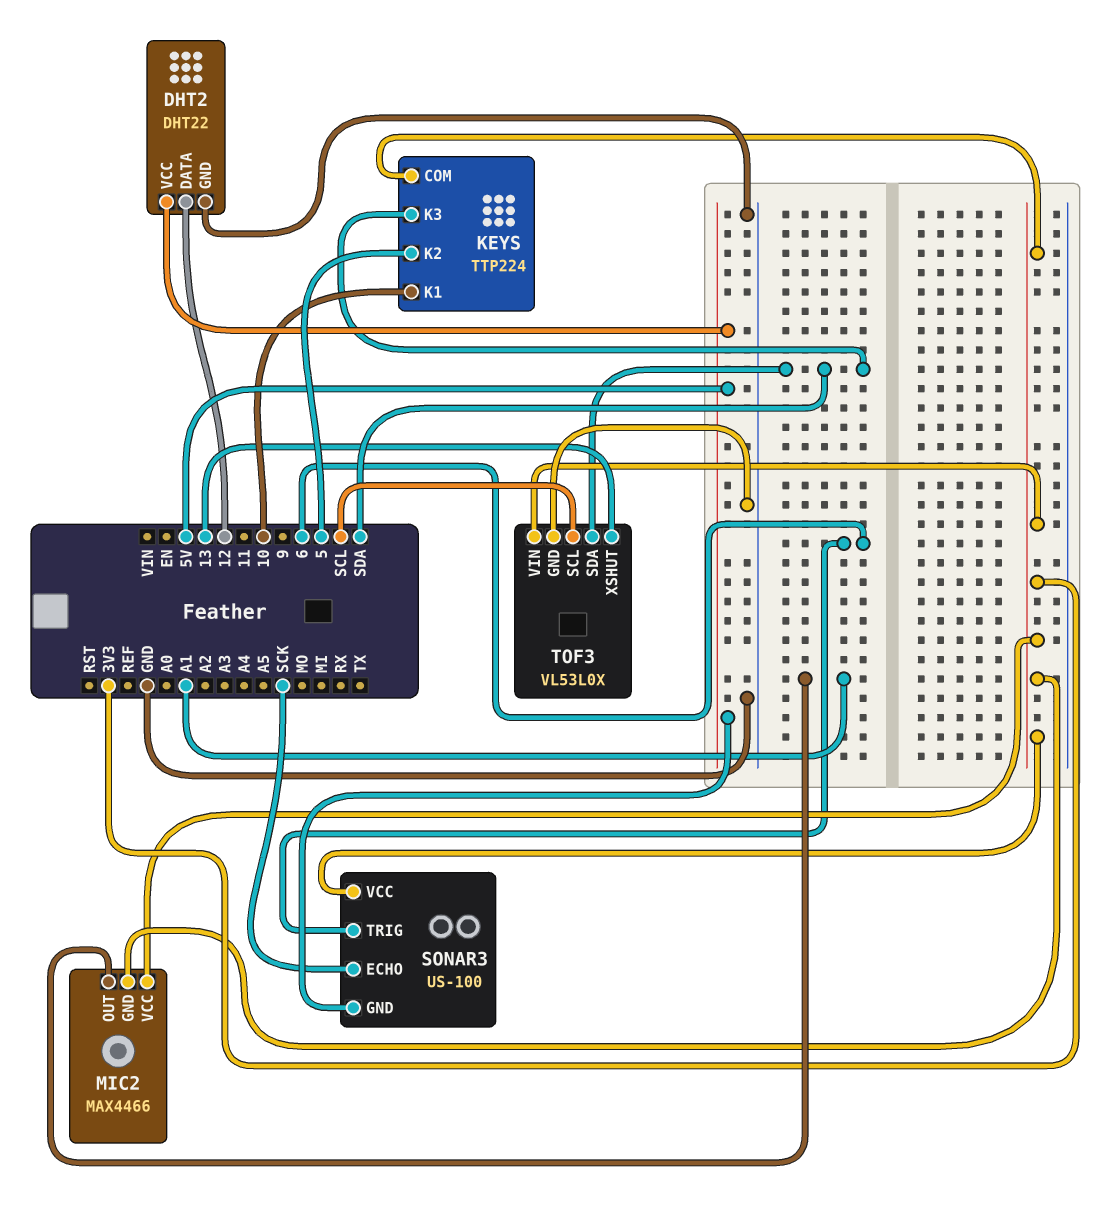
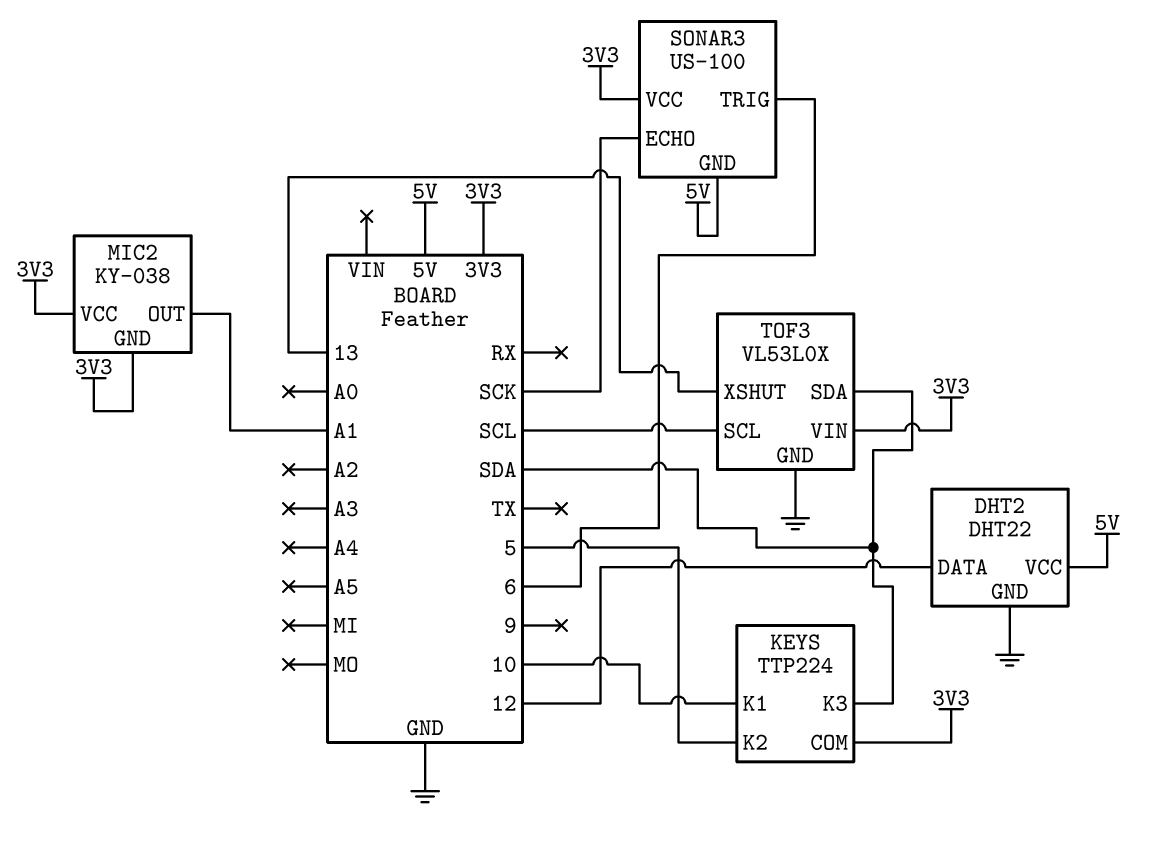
MIC2: MAX4466 -> KY-038

